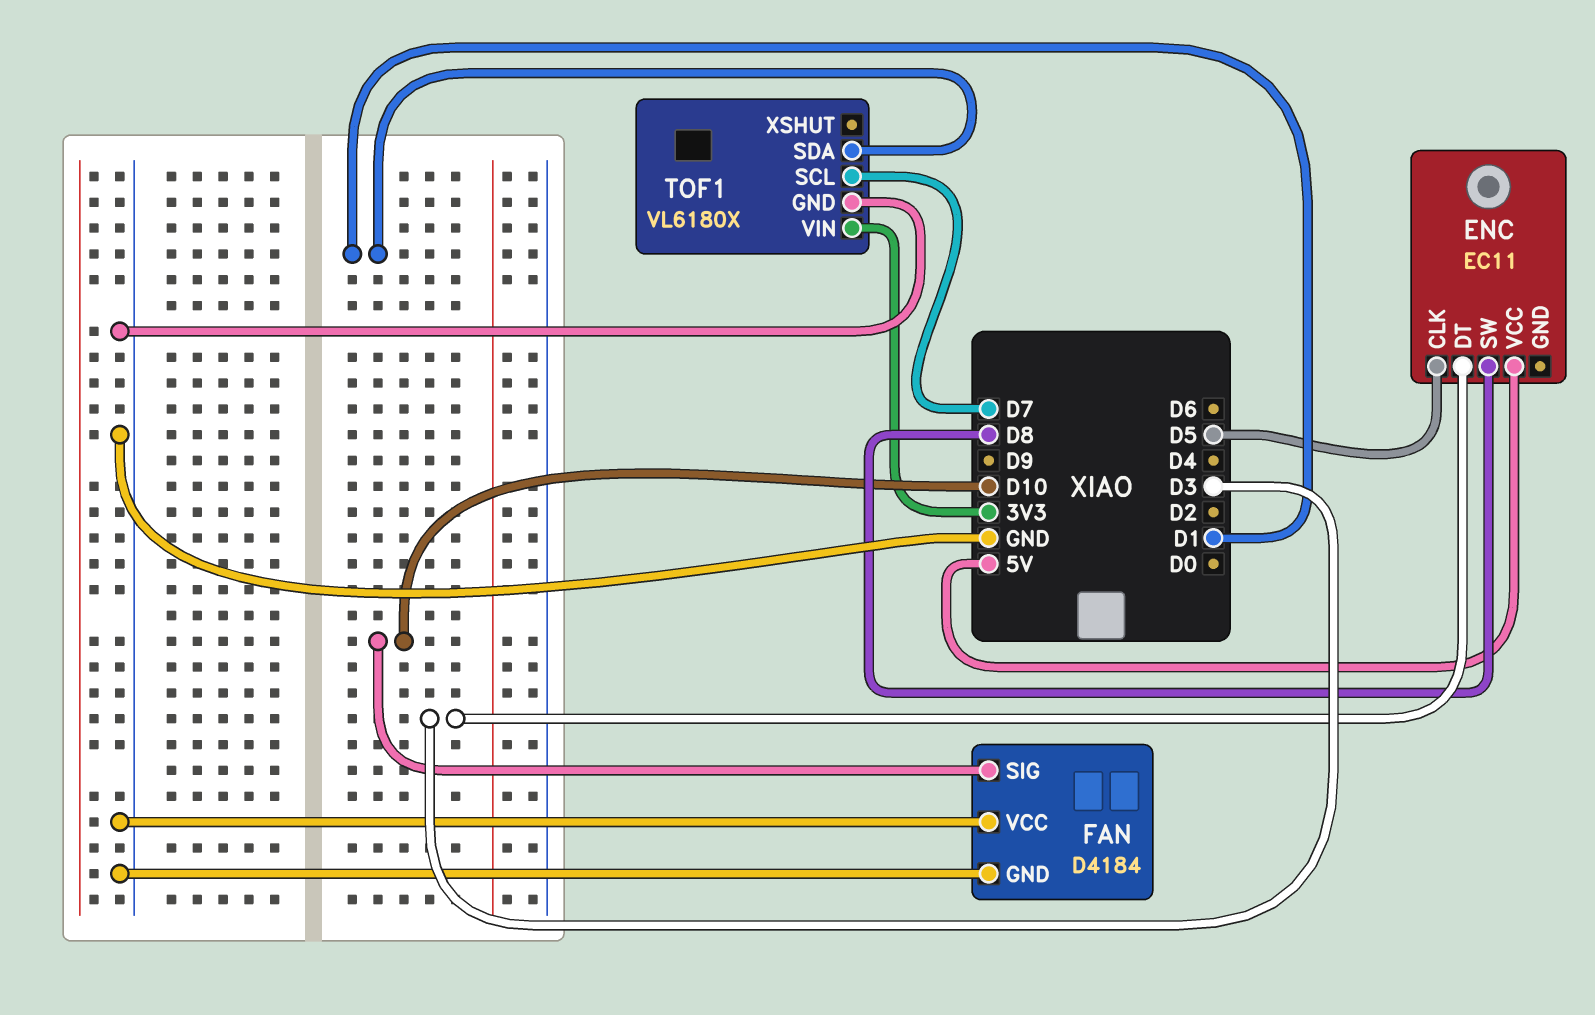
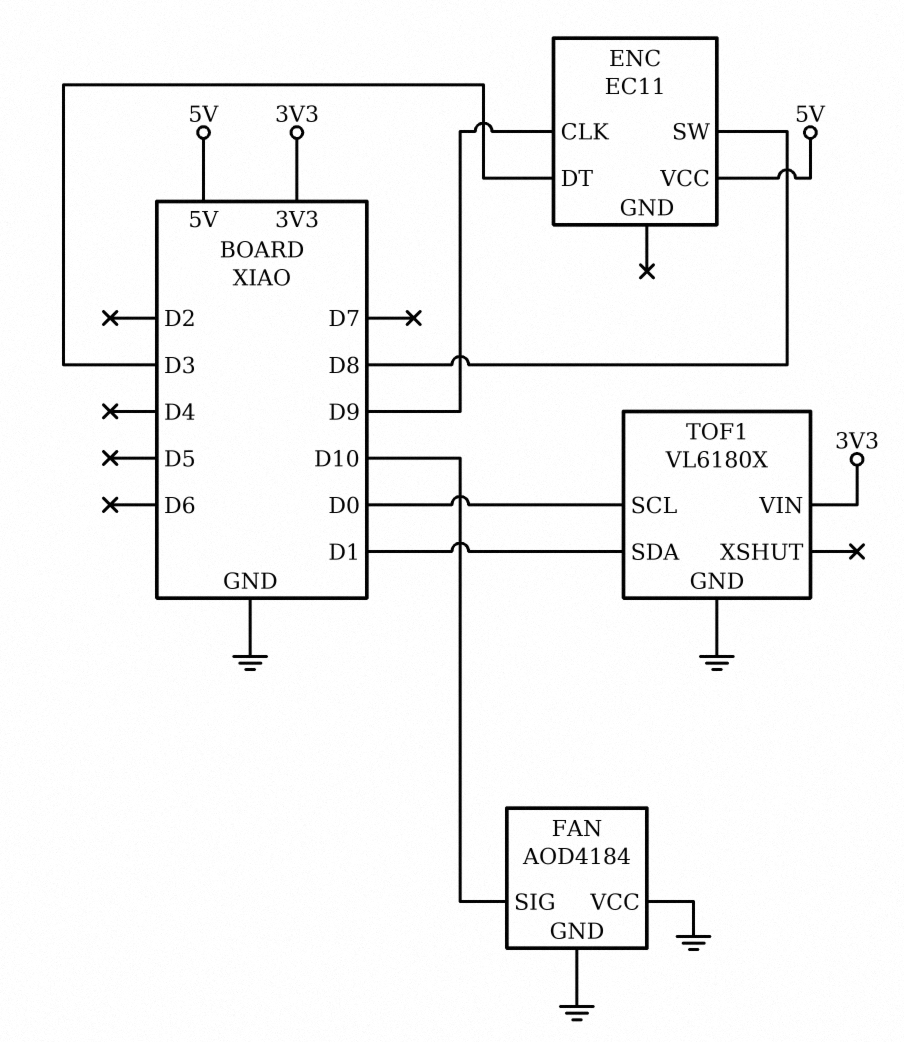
ENC pin CLK: D5 -> D9
FAN: D4184 -> AOD4184
TOF1 pin SCL: D7 -> D0

